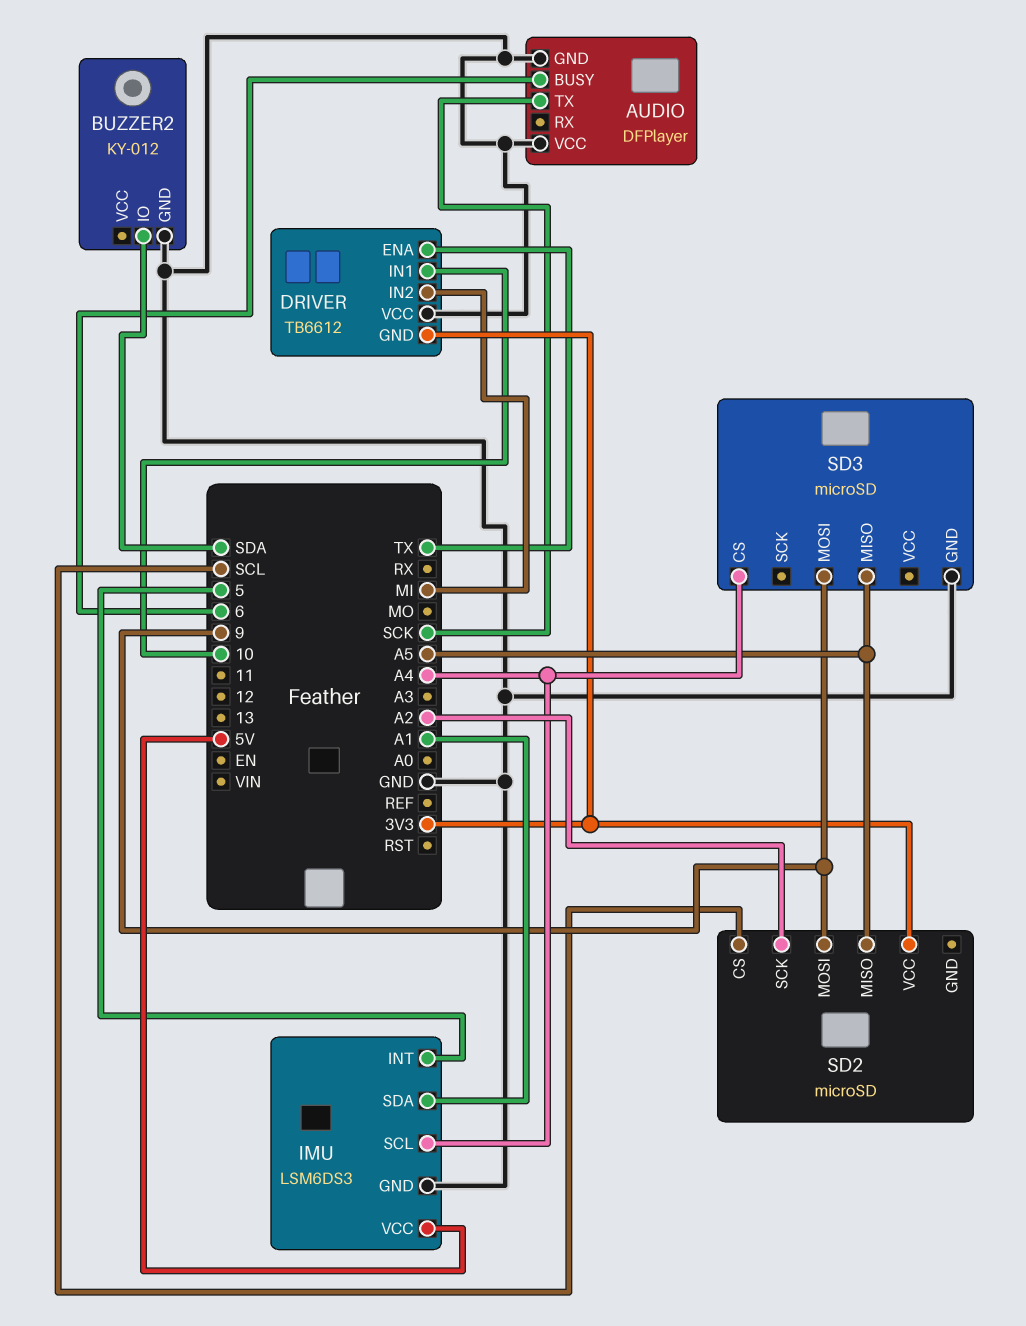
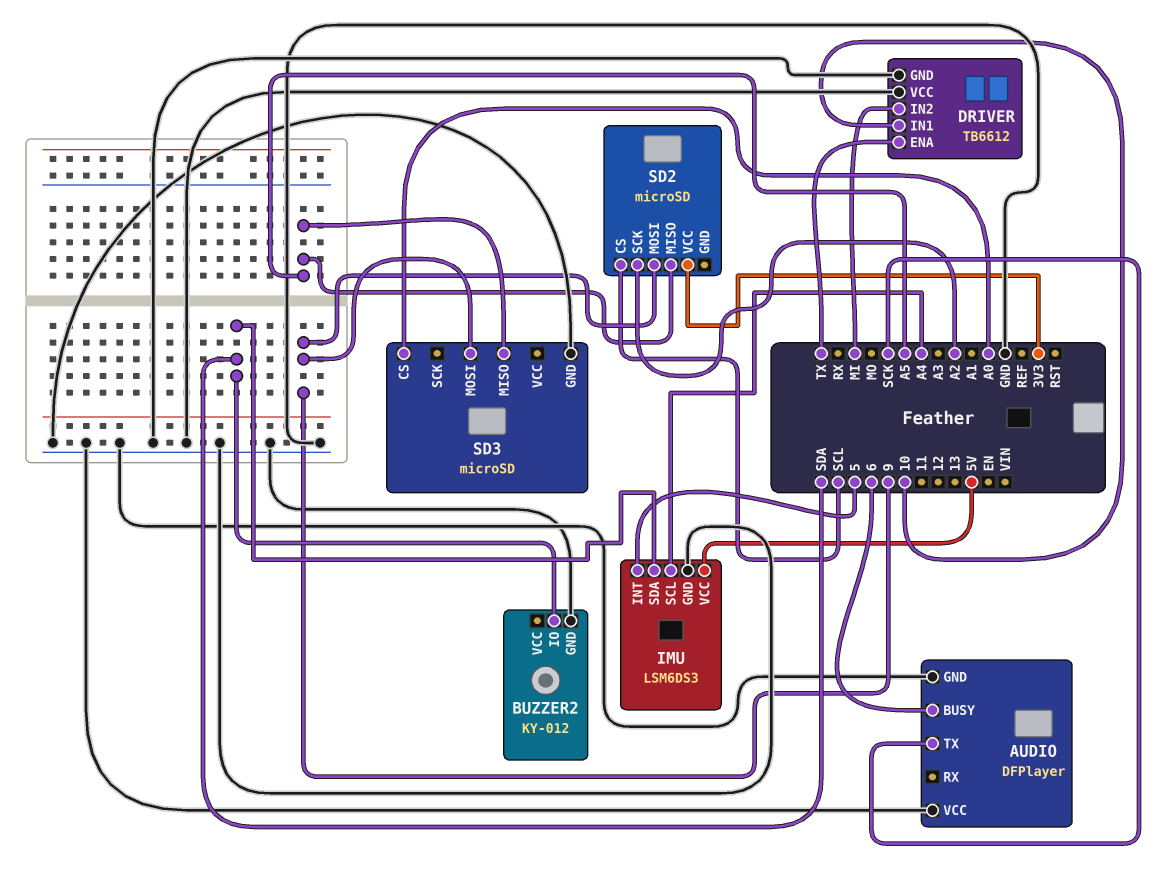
DRIVER pin GND: 3V3 -> GND
IMU pin SDA: A1 -> SDA
SD3 pin CS: A4 -> A0

